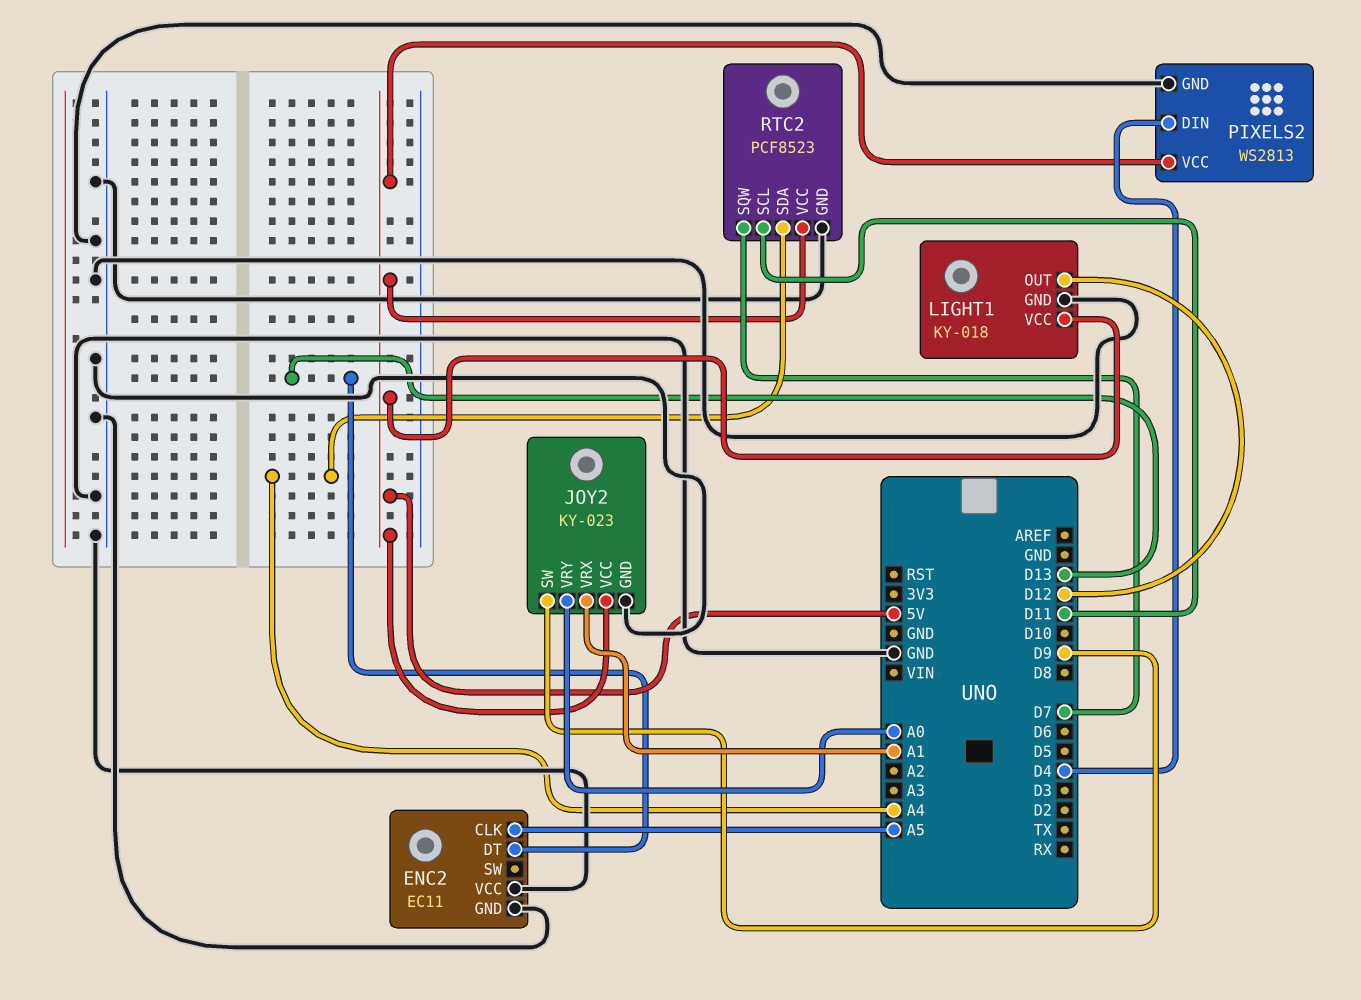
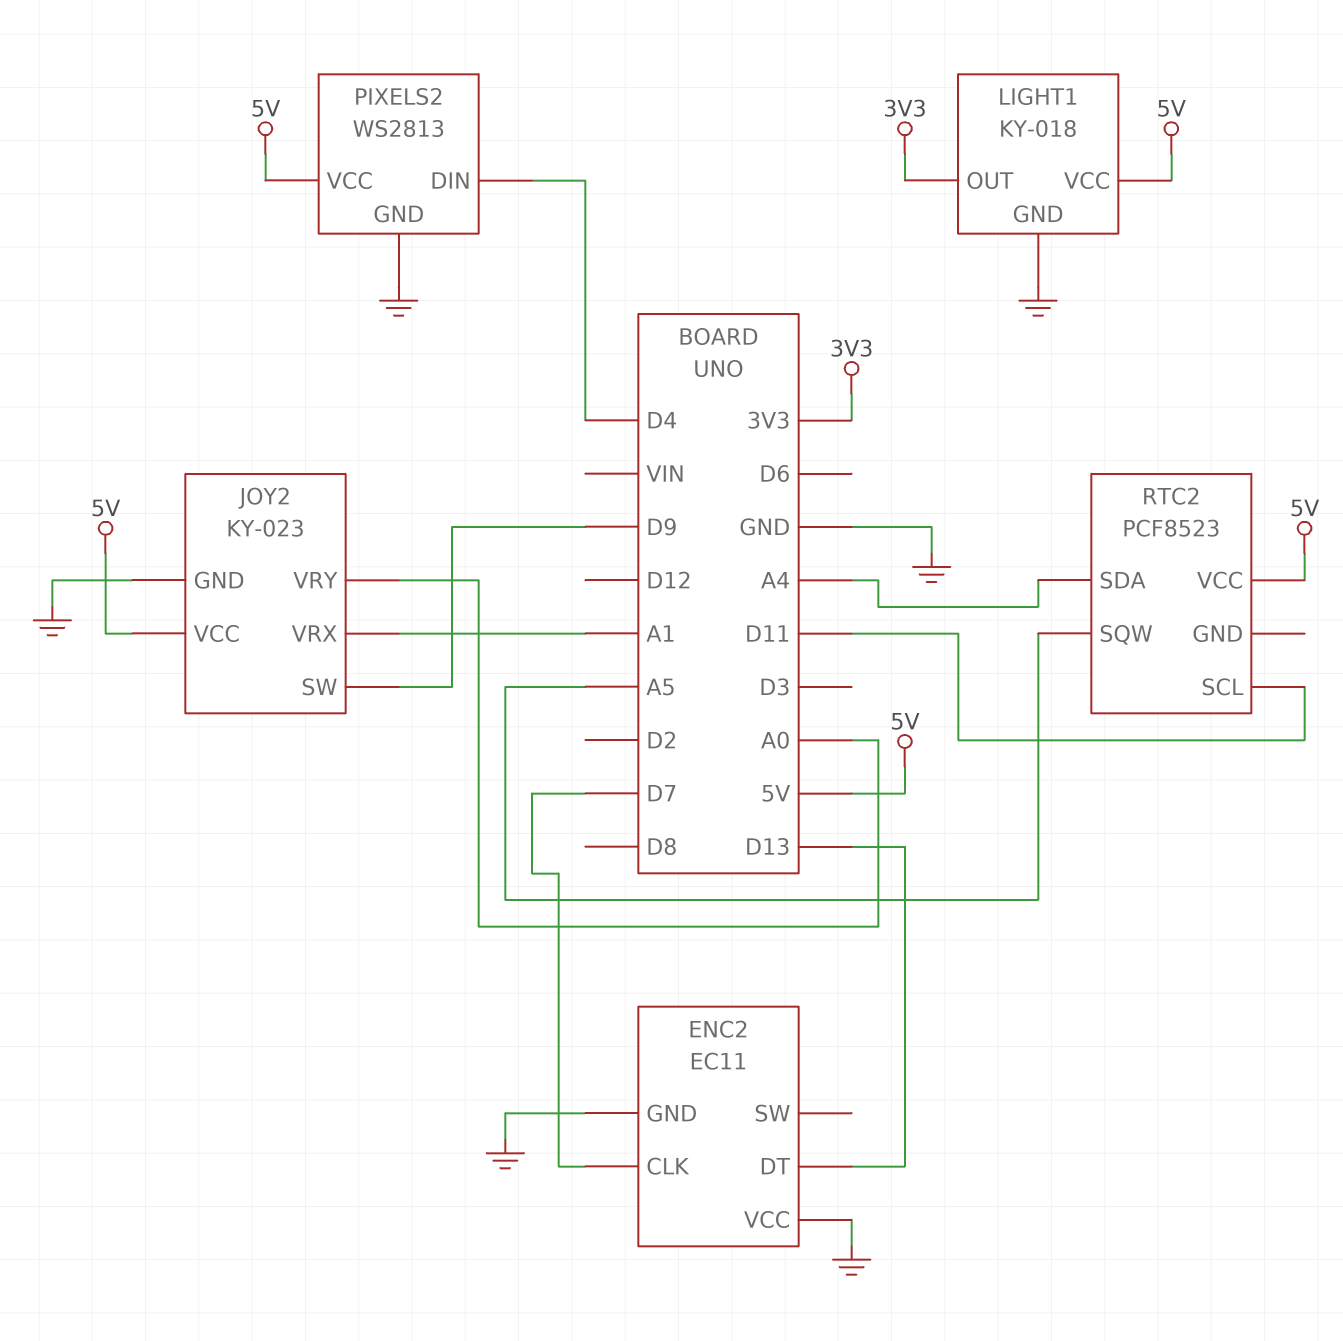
ENC2 pin CLK: A5 -> D7
LIGHT1 pin OUT: D12 -> 3V3
RTC2 pin GND: GND -> none
RTC2 pin SQW: D7 -> A5

